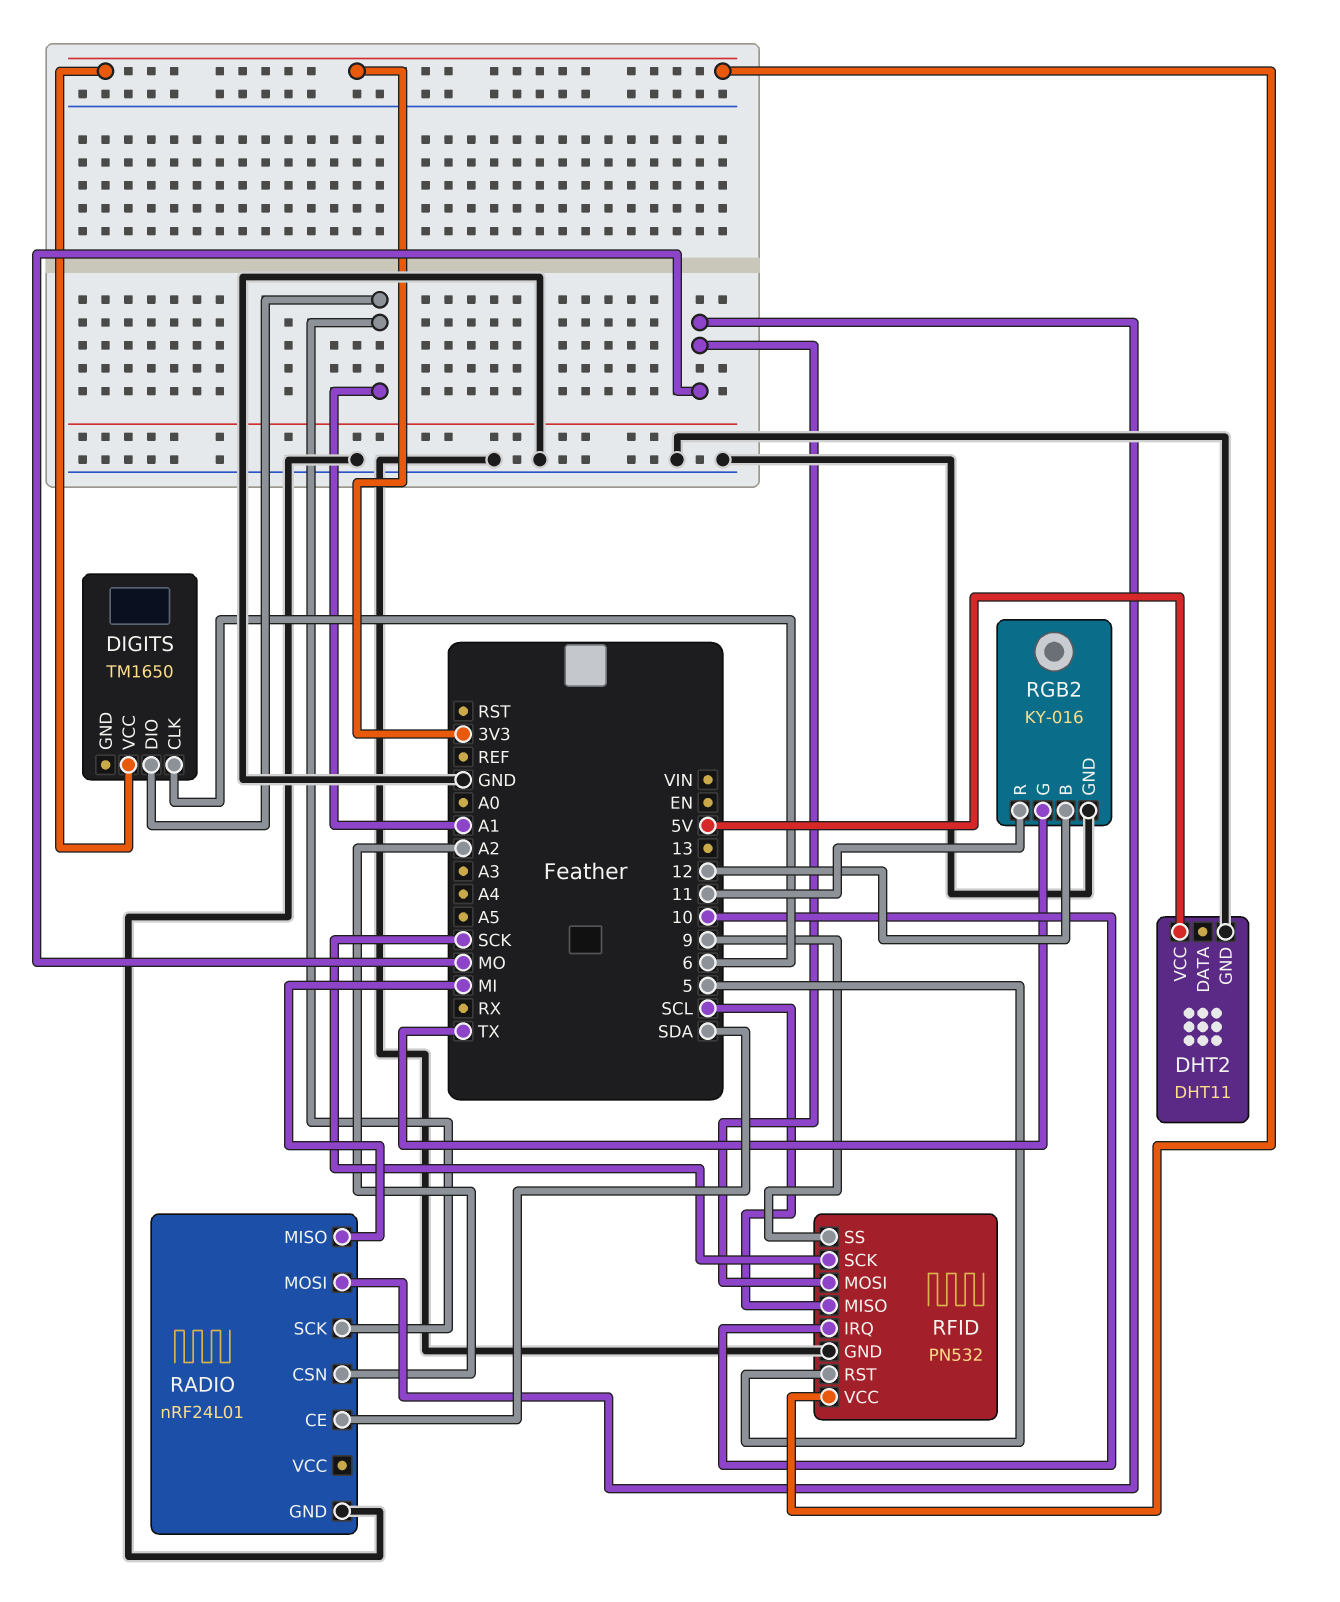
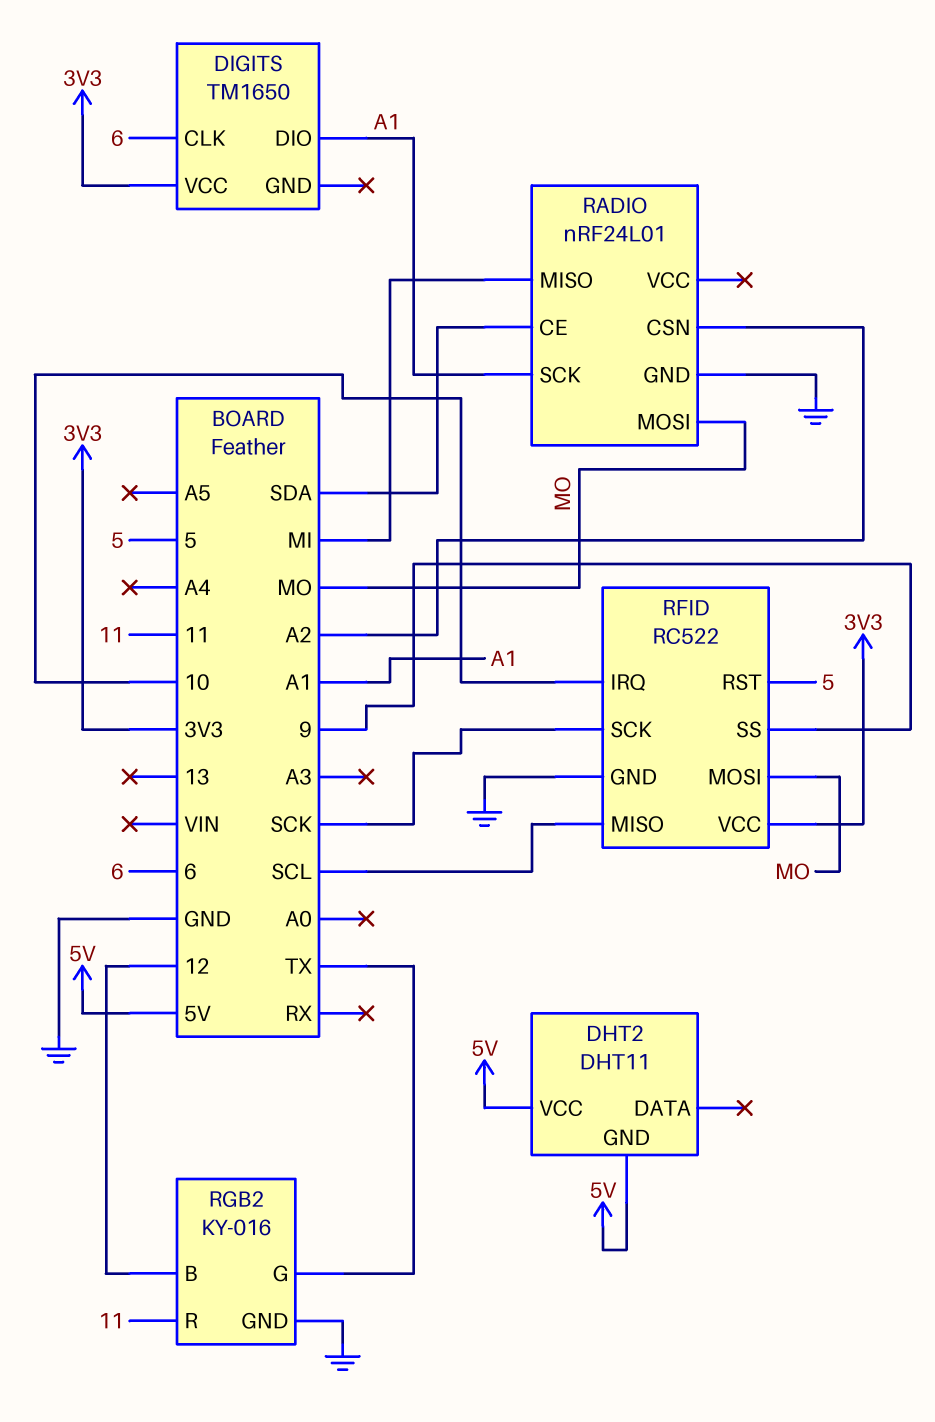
DHT2 pin GND: GND -> 5V
RFID: PN532 -> RC522

